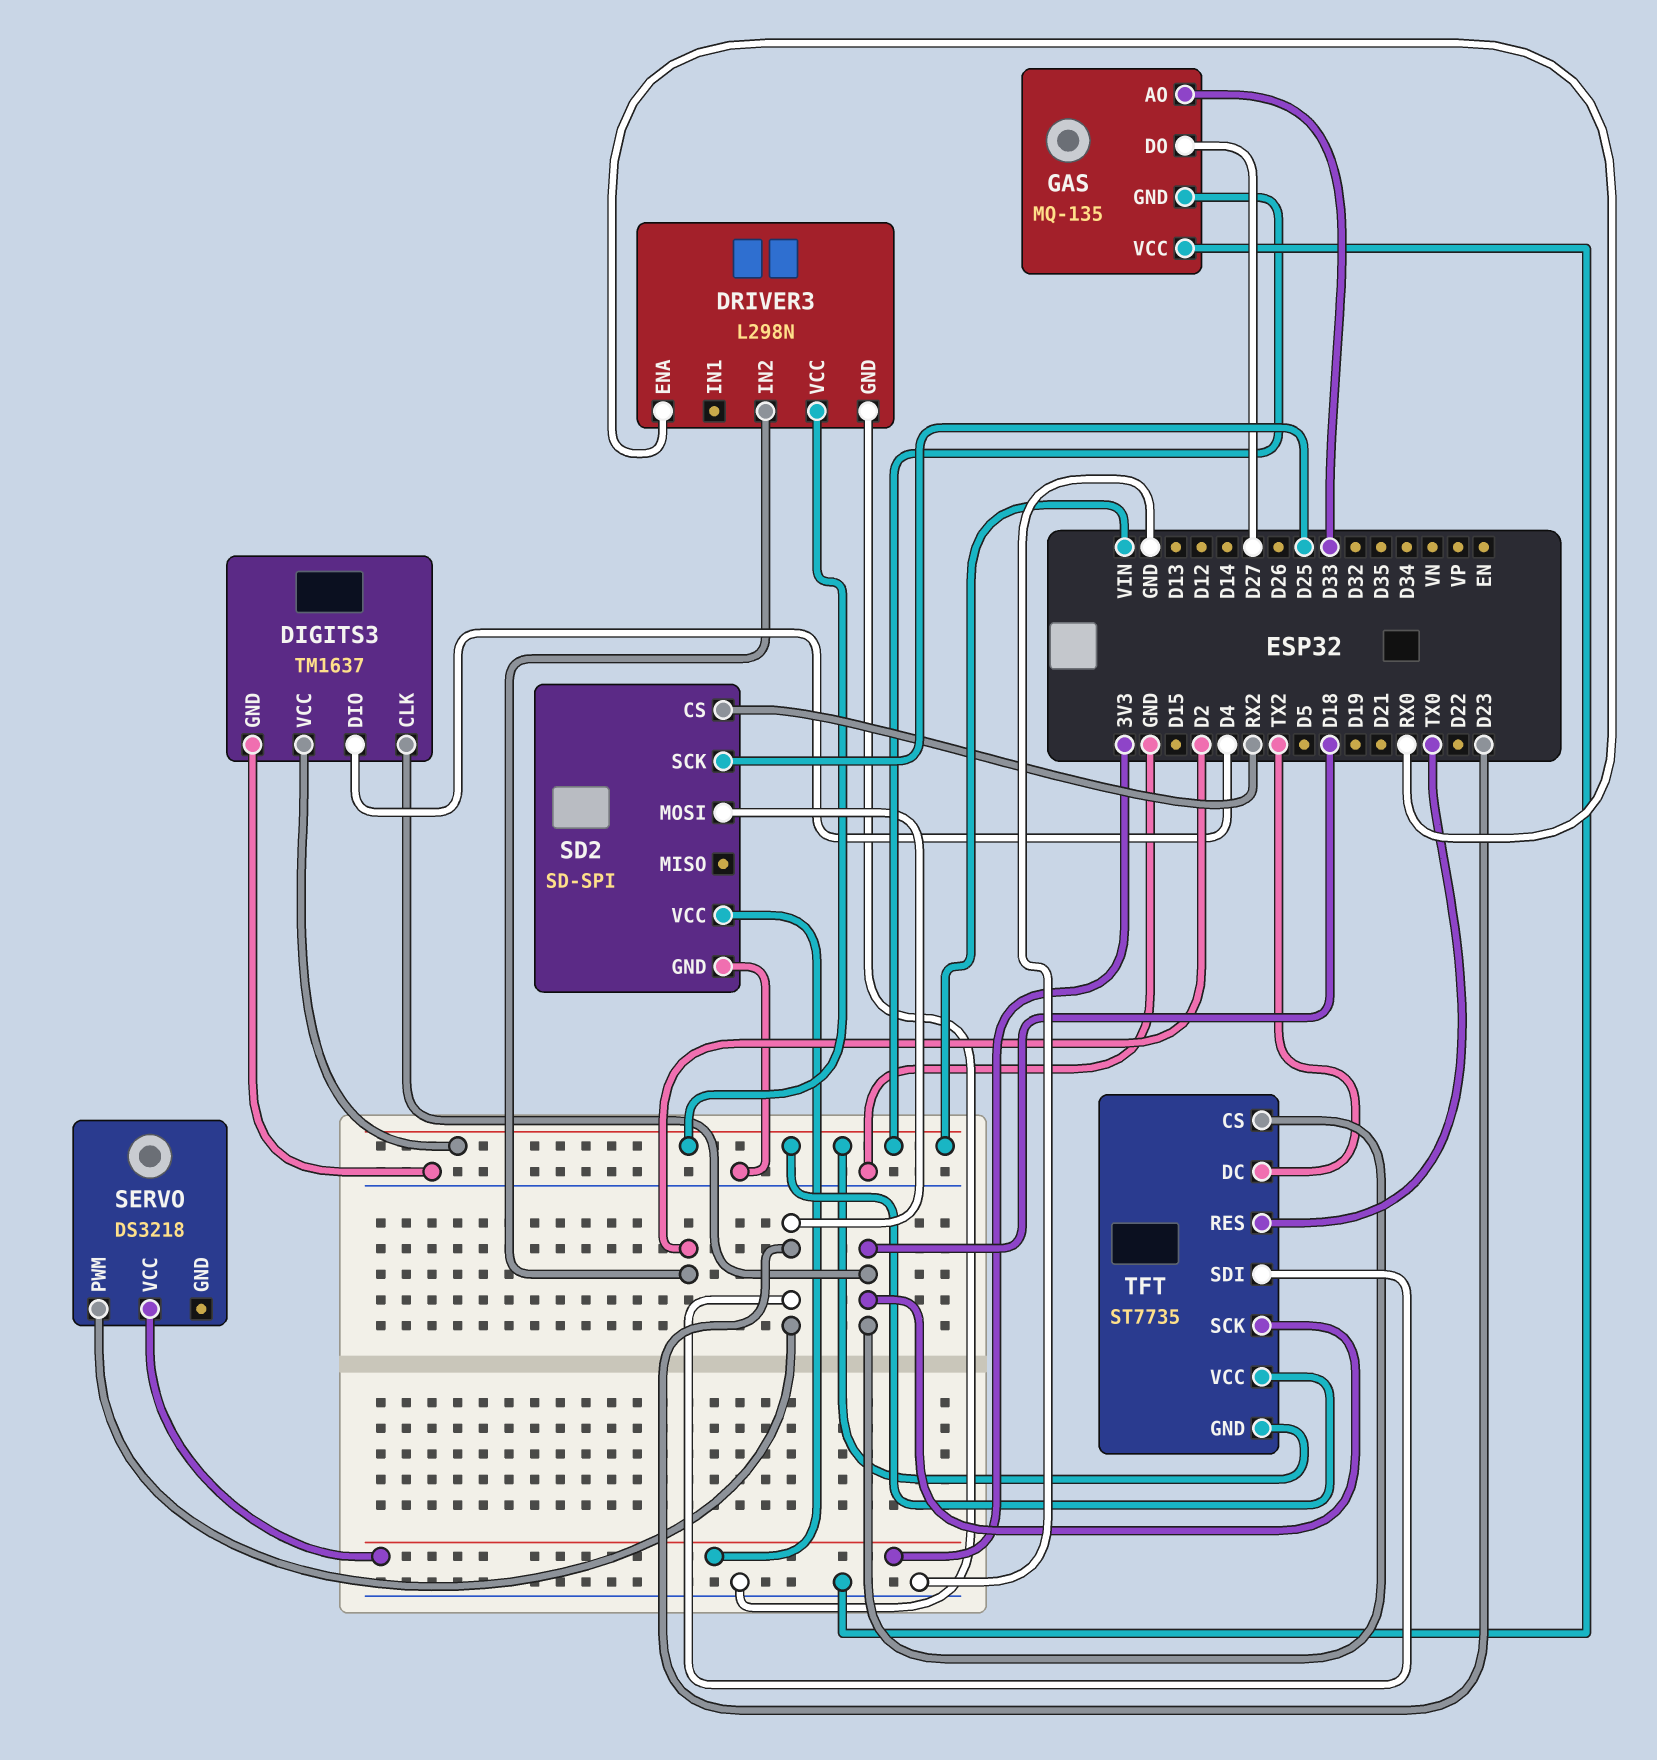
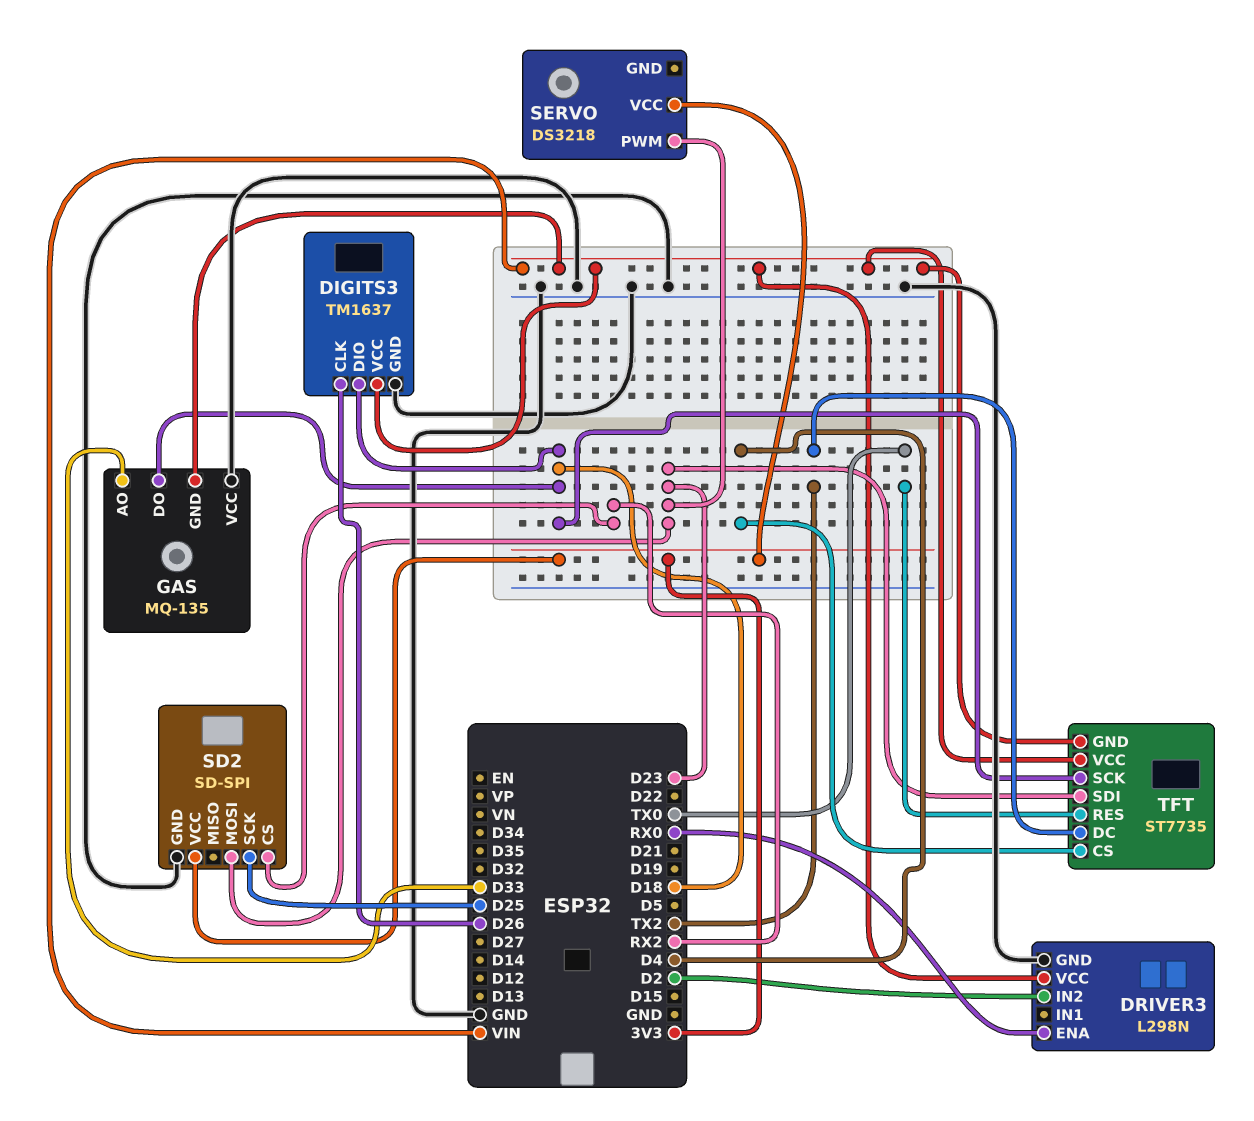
DIGITS3 pin CLK: D18 -> D26
DIGITS3 pin DIO: D4 -> D18
GAS pin DO: D27 -> D18
TFT pin CS: D18 -> D4

